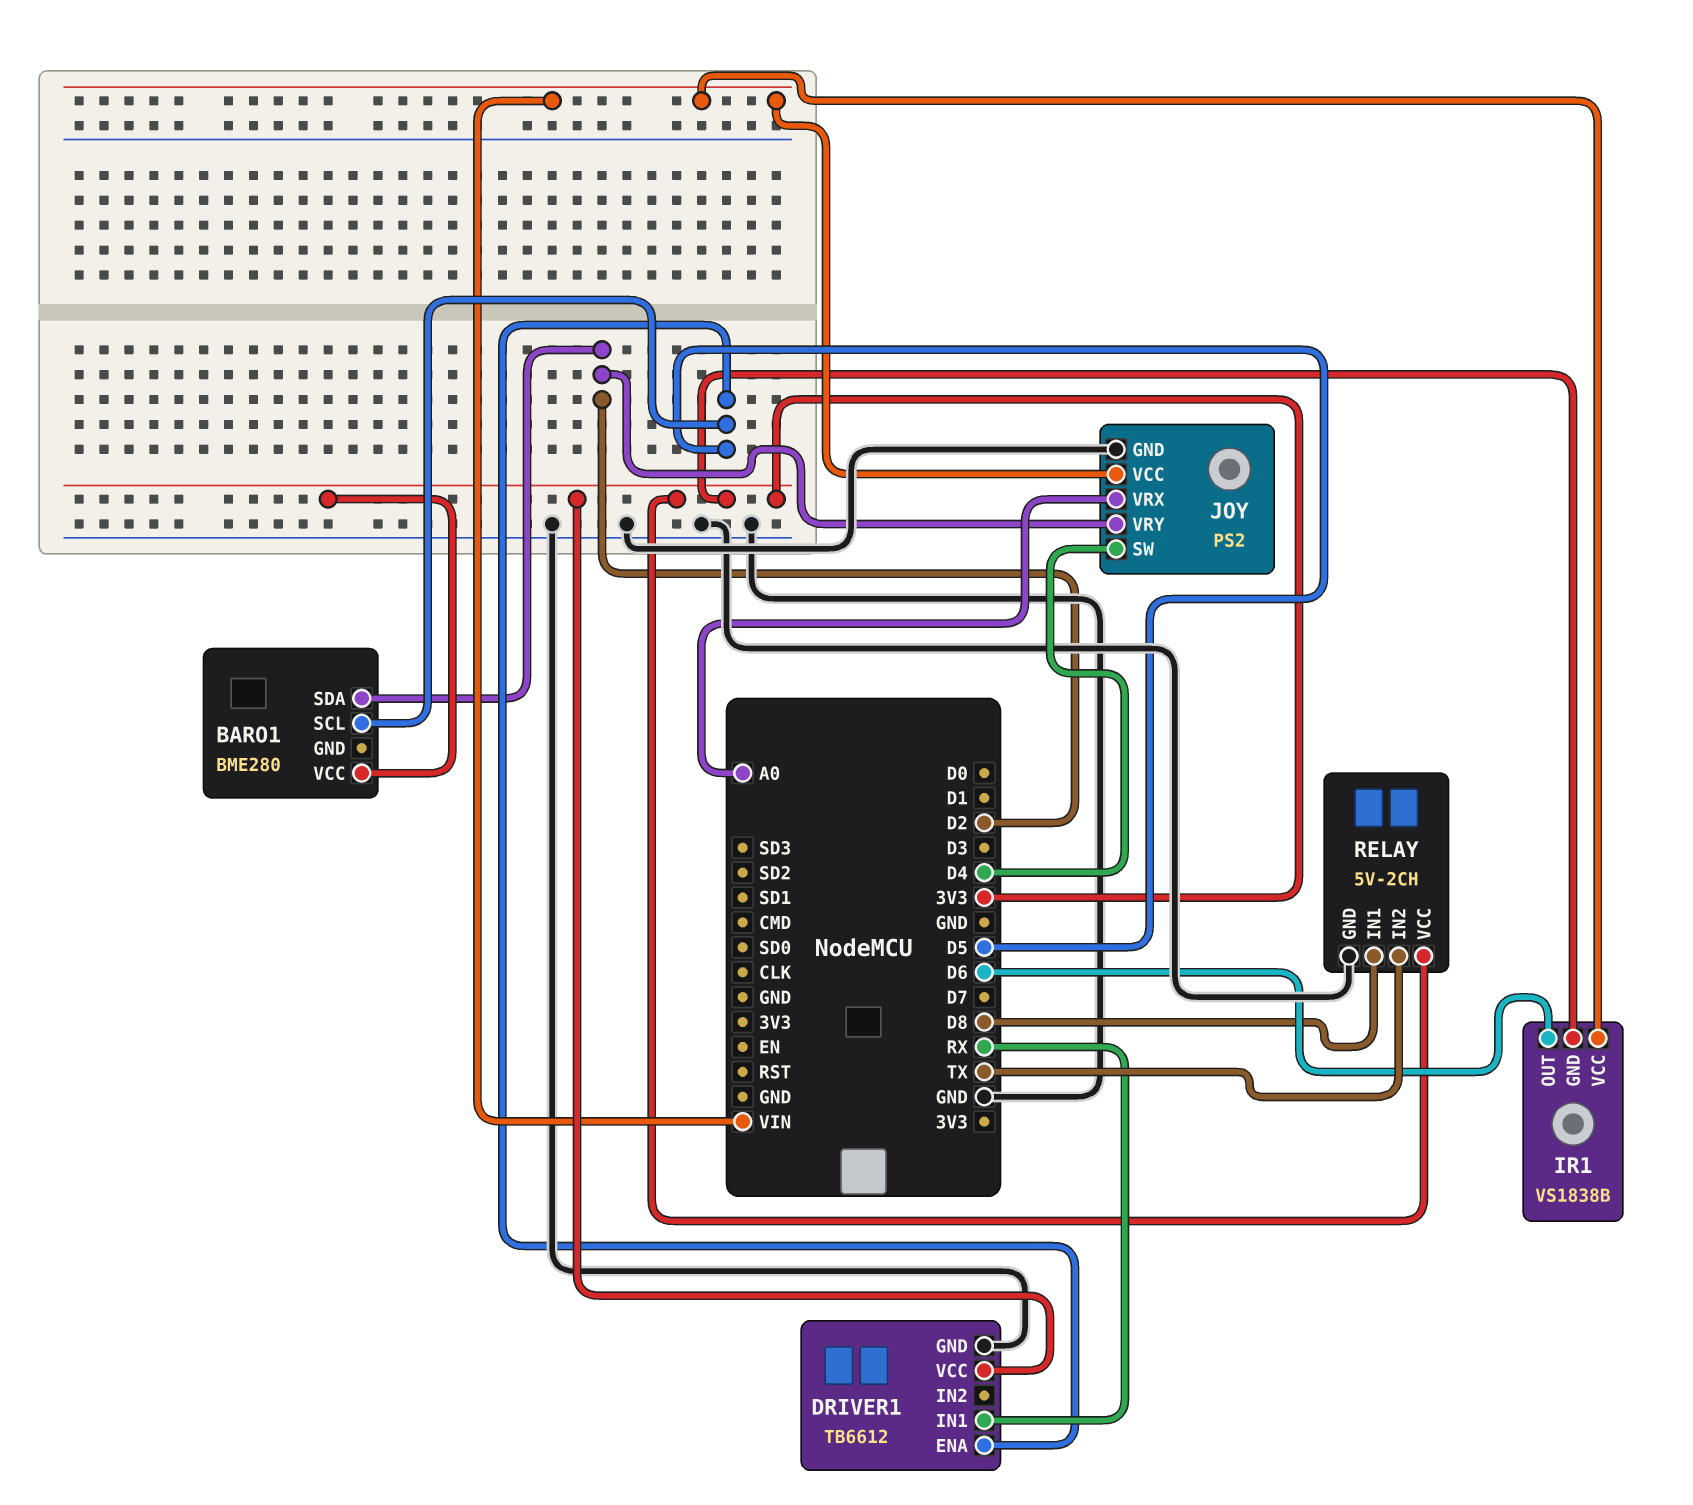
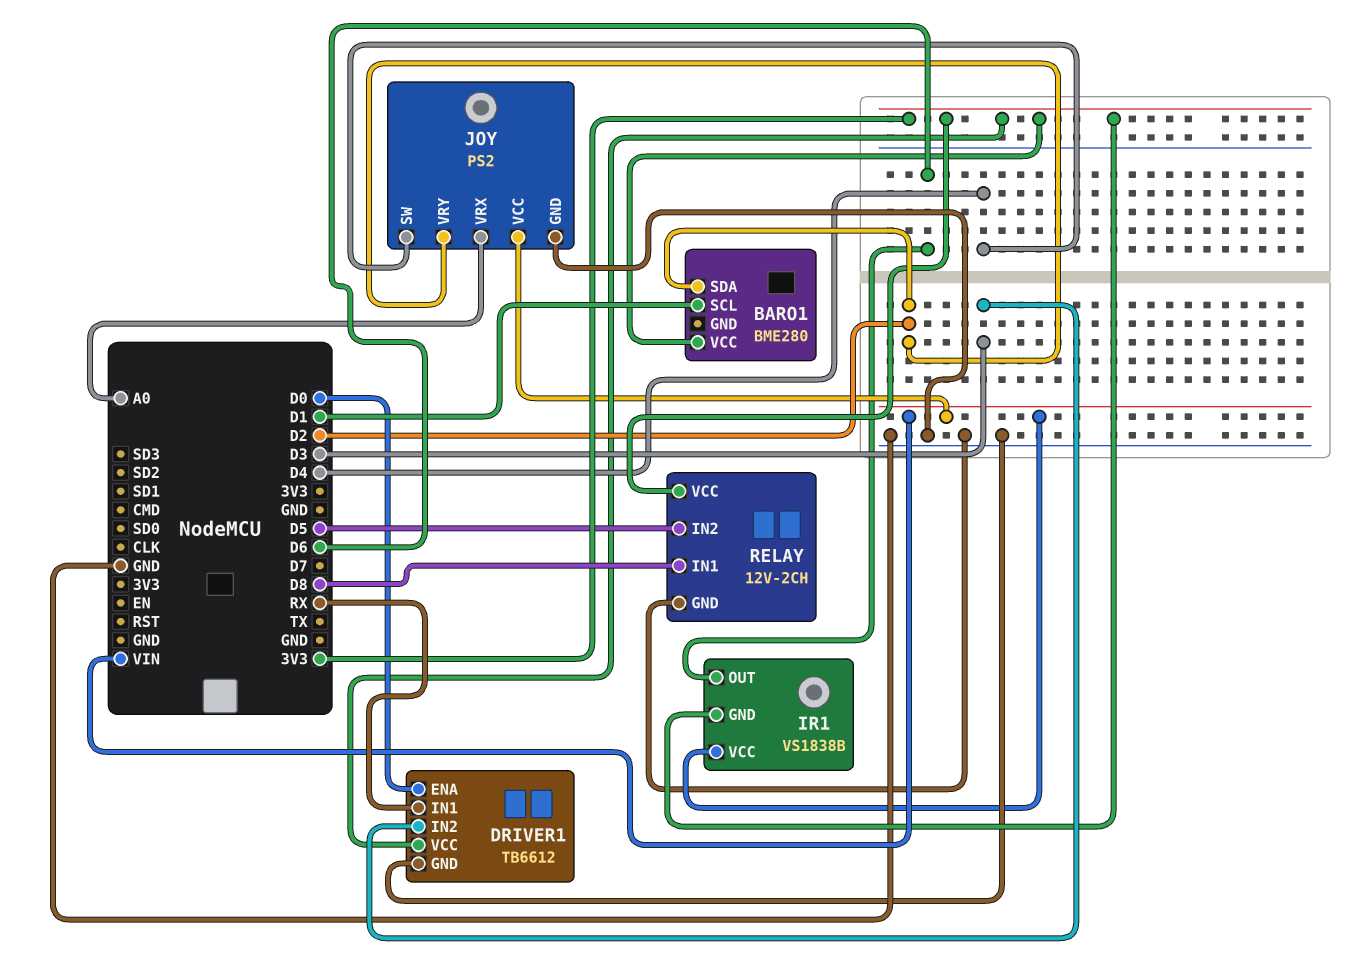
BARO1 pin SCL: D5 -> D1
DRIVER1 pin ENA: D5 -> D0
DRIVER1 pin IN2: none -> D3
RELAY: 5V-2CH -> 12V-2CH
RELAY pin IN2: TX -> D5

